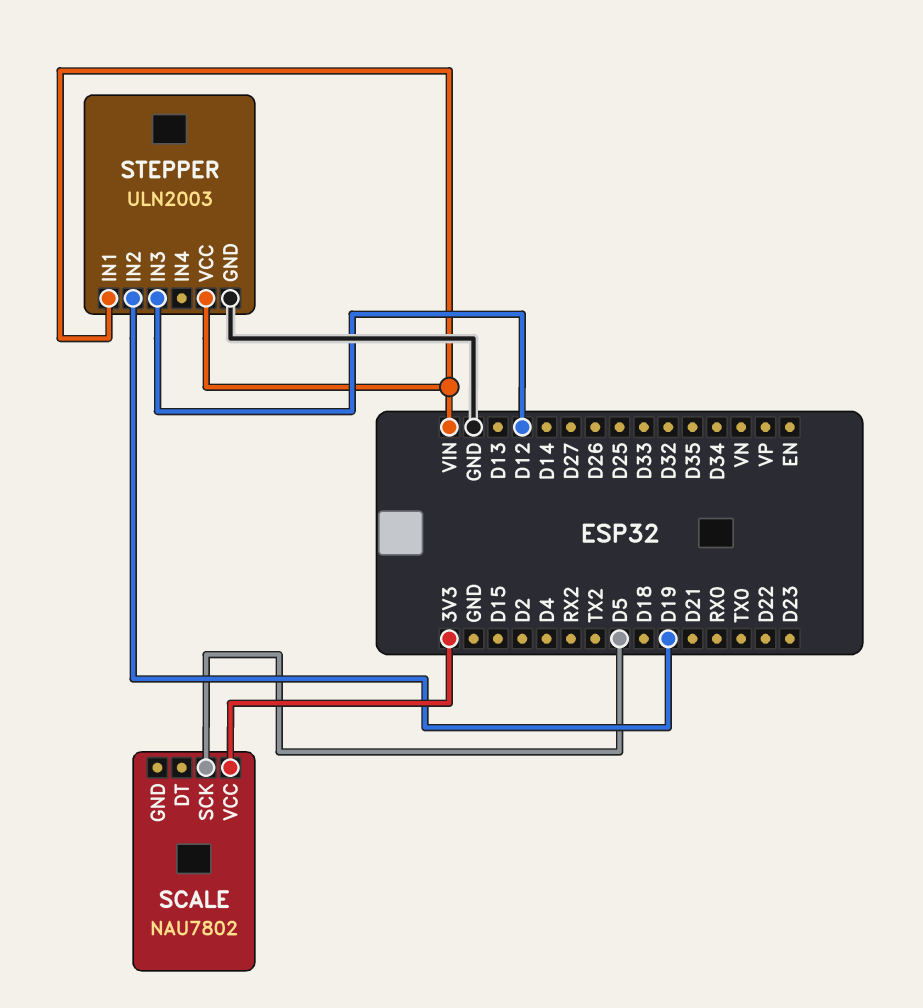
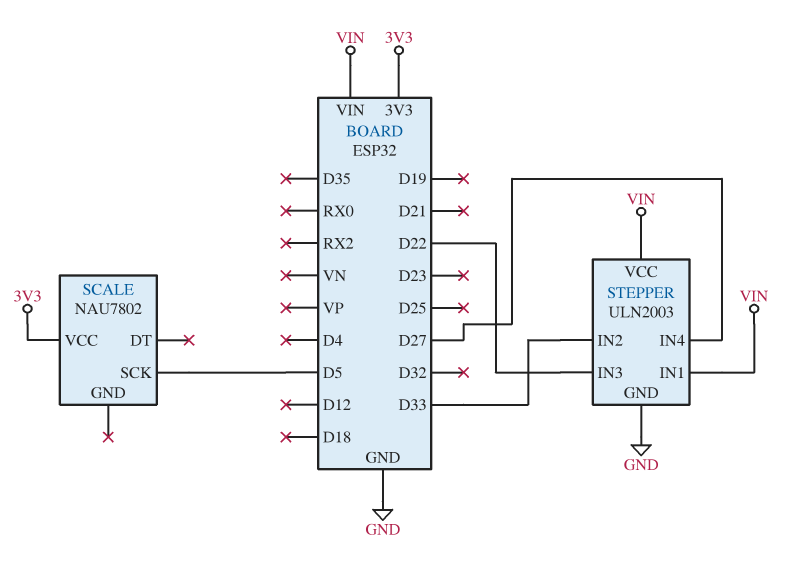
STEPPER pin IN2: D19 -> D33
STEPPER pin IN3: D12 -> D22
STEPPER pin IN4: none -> D27

